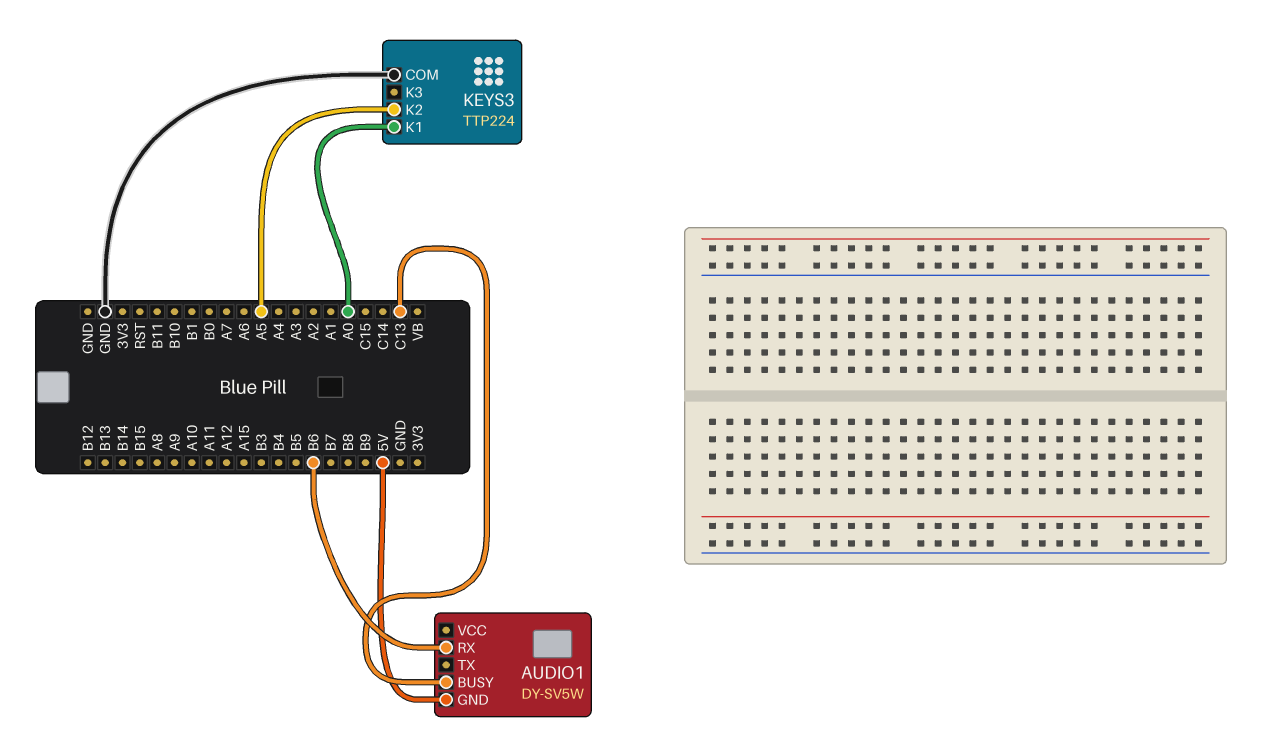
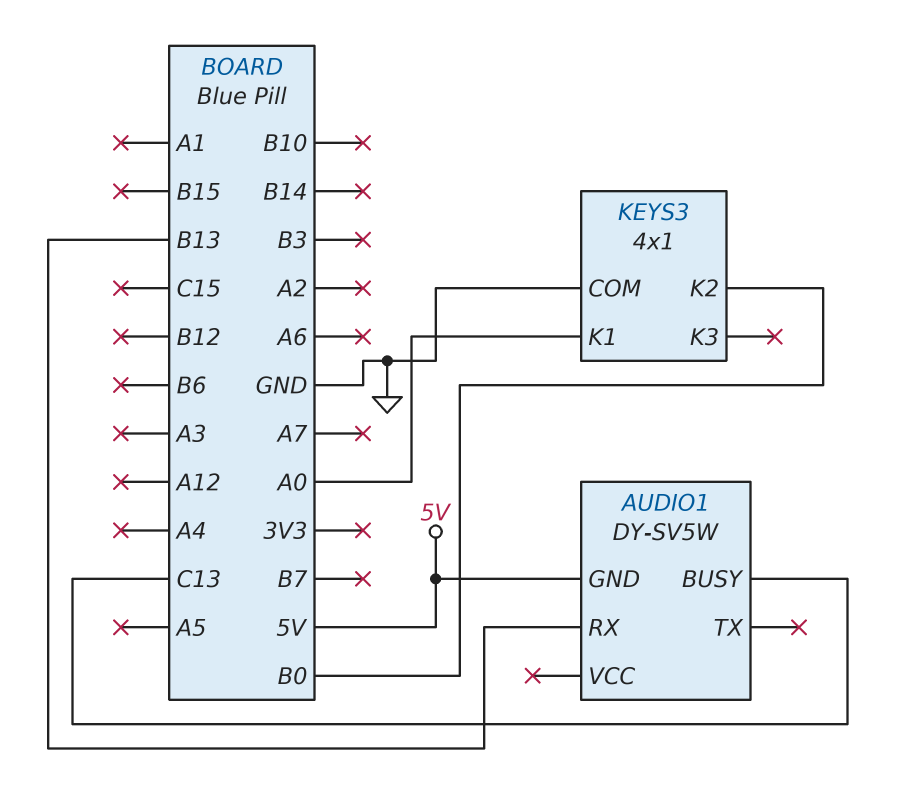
AUDIO1 pin RX: B6 -> B13
KEYS3: TTP224 -> 4x1
KEYS3 pin K2: A5 -> B0

